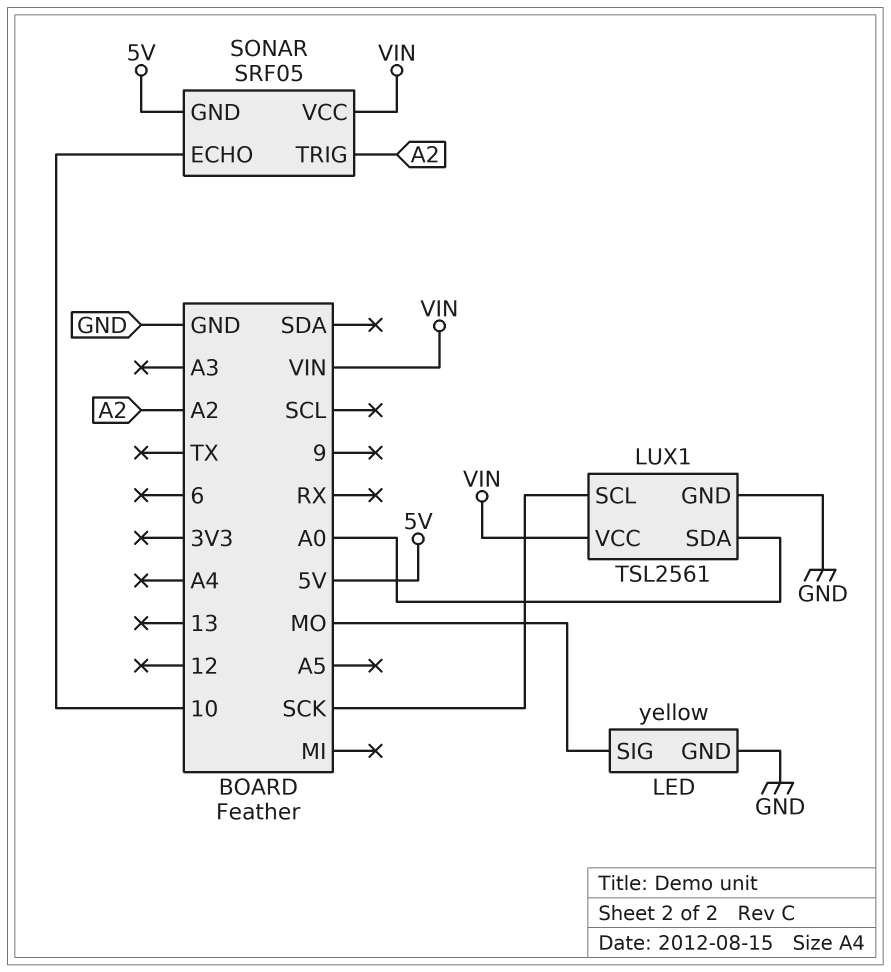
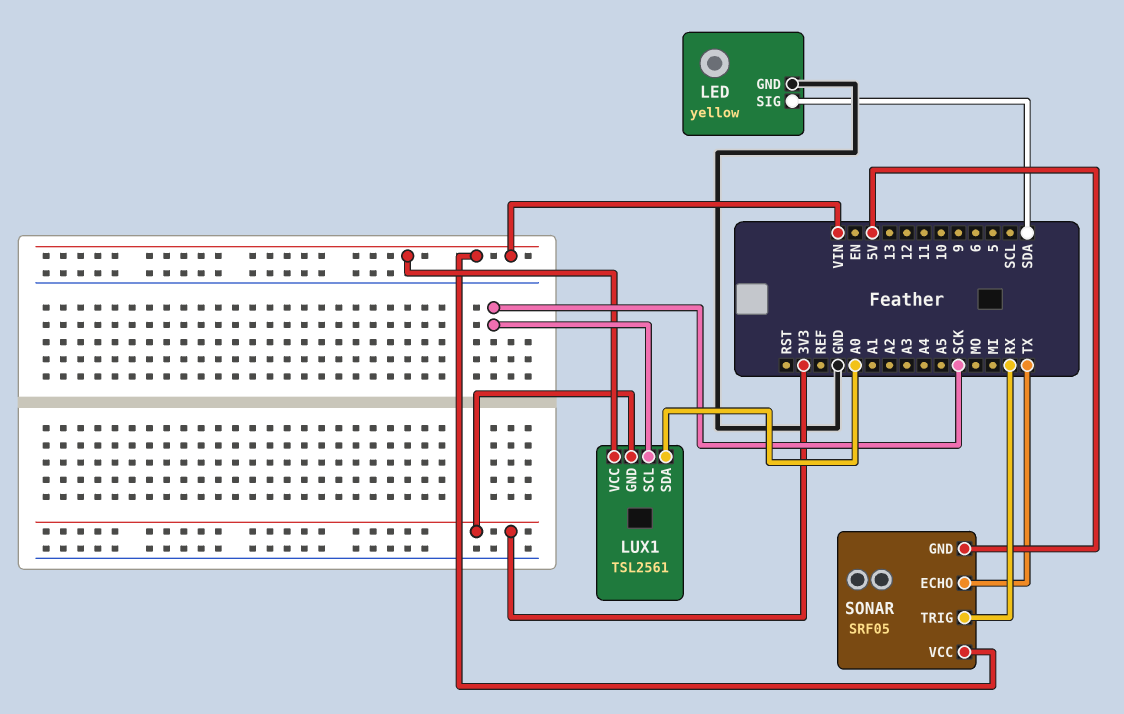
LED pin SIG: MO -> SDA
LUX1 pin GND: GND -> 3V3
SONAR pin ECHO: 10 -> TX
SONAR pin TRIG: A2 -> RX

